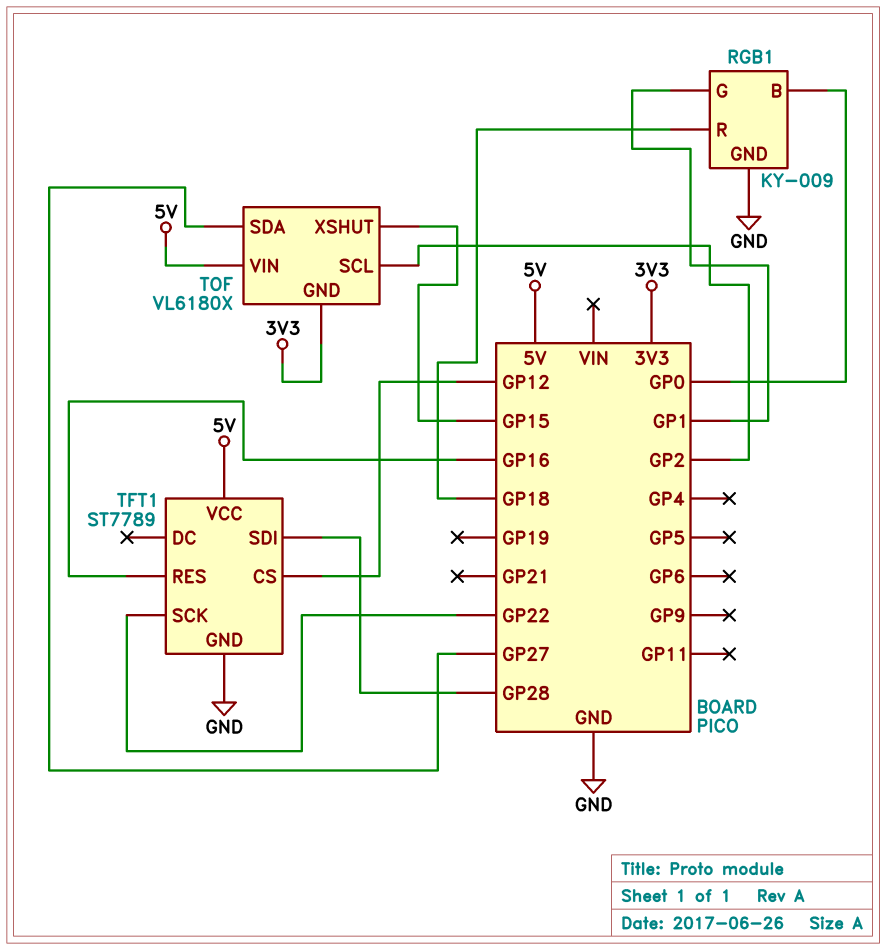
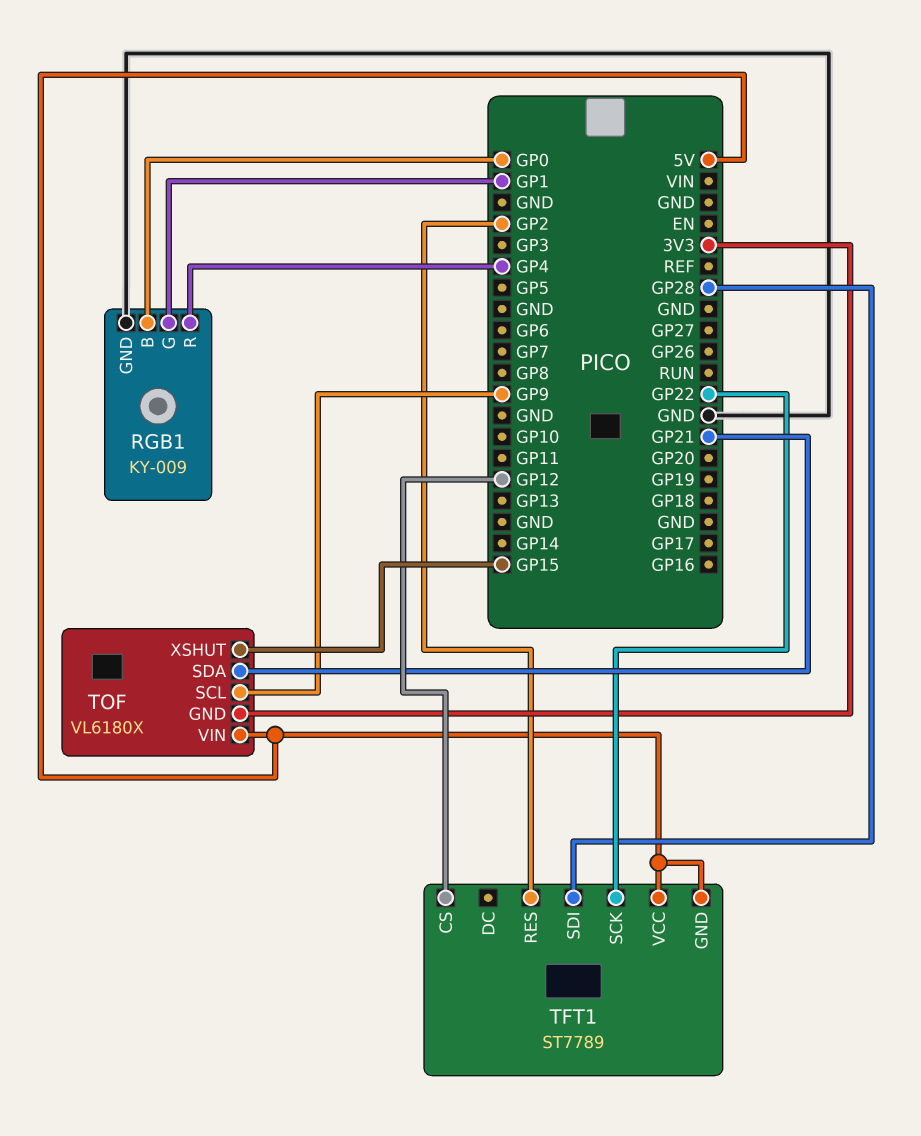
RGB1 pin R: GP18 -> GP4
TFT1 pin GND: GND -> 5V
TFT1 pin RES: GP16 -> GP2
TOF pin SCL: GP2 -> GP9
TOF pin SDA: GP27 -> GP21

